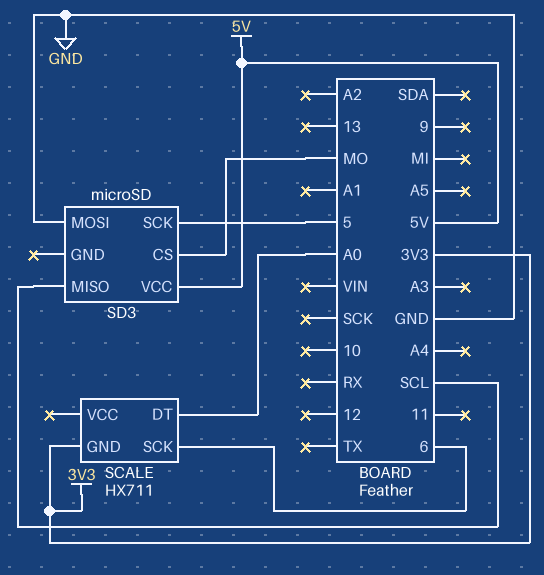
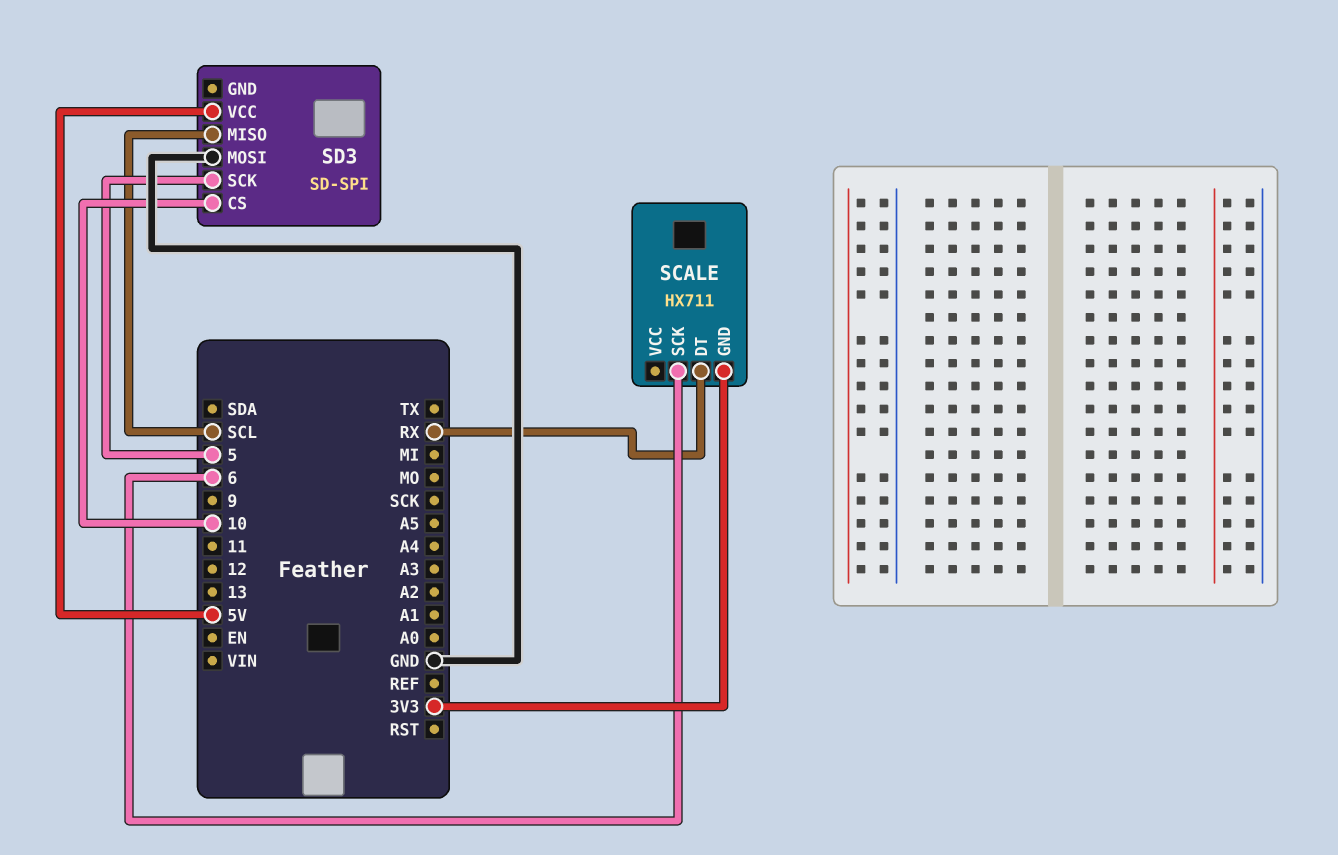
SCALE pin DT: A0 -> RX
SD3: microSD -> SD-SPI
SD3 pin CS: MO -> 10

